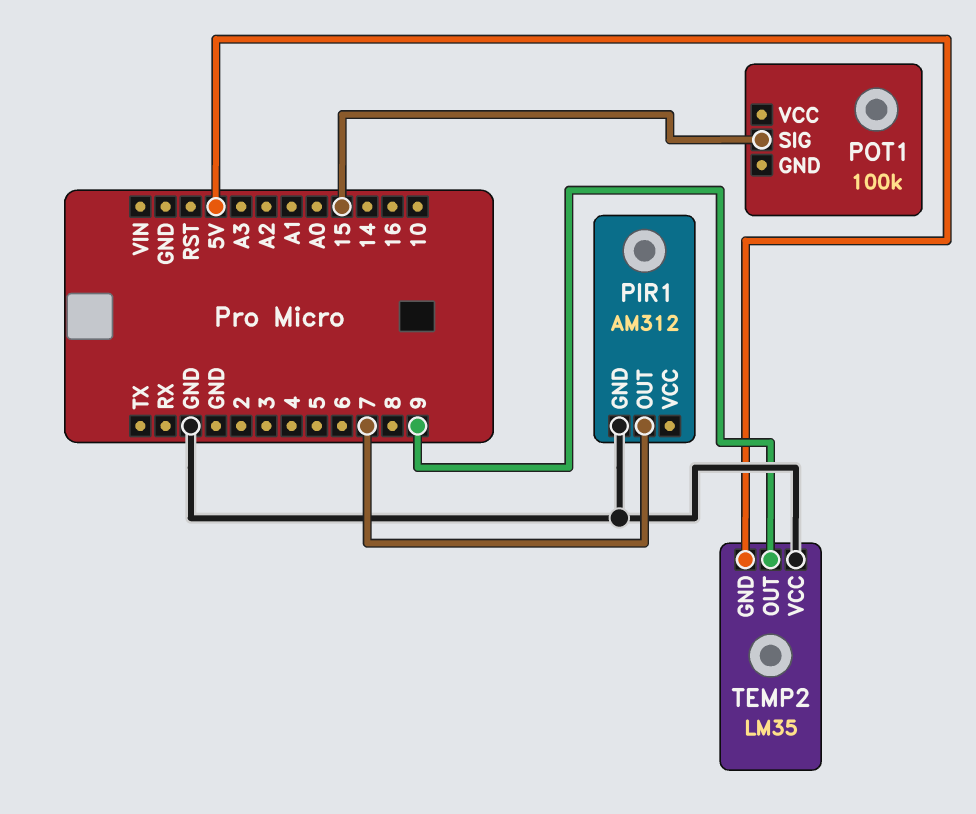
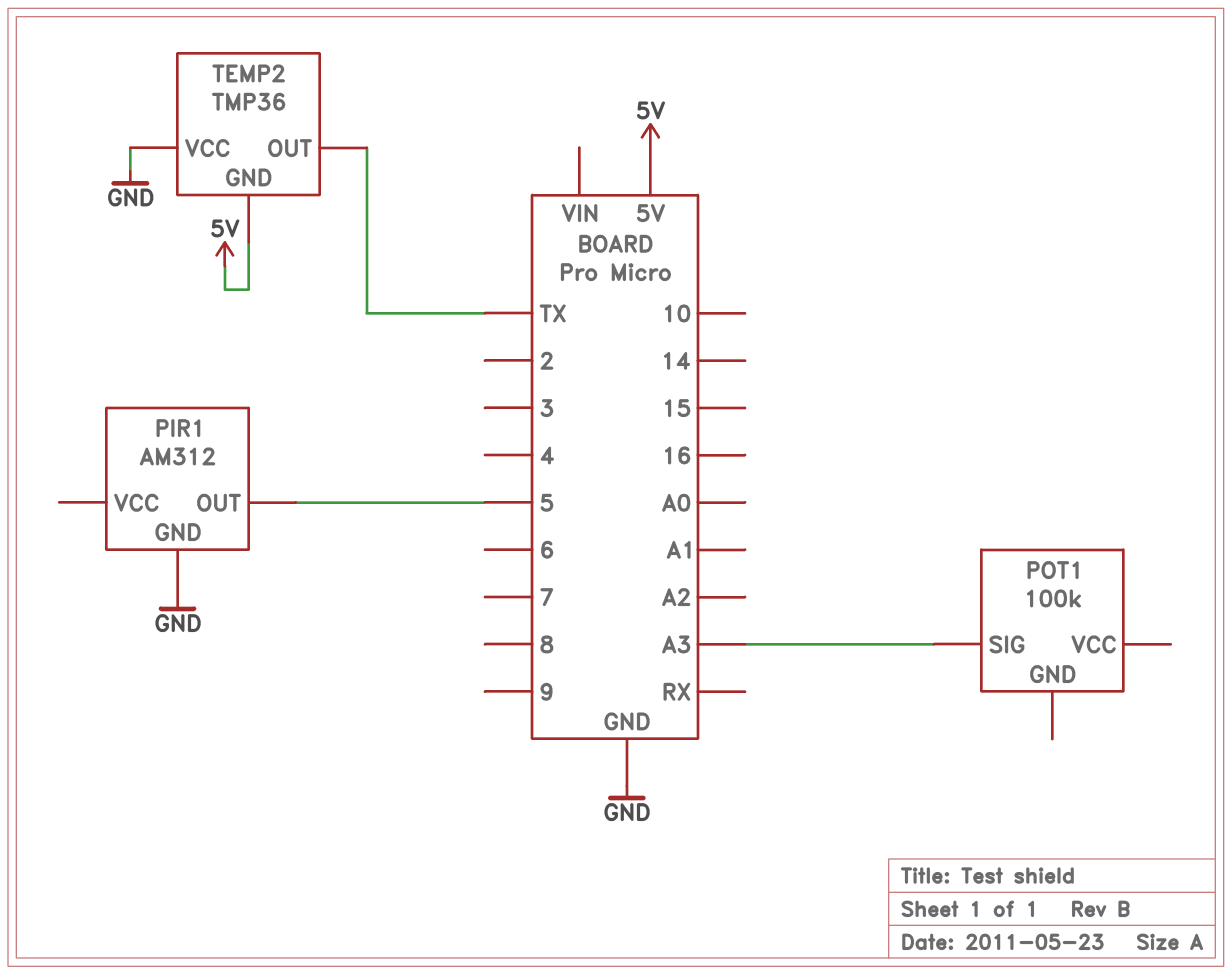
PIR1 pin OUT: 7 -> 5
POT1 pin SIG: 15 -> A3
TEMP2: LM35 -> TMP36
TEMP2 pin OUT: 9 -> TX

